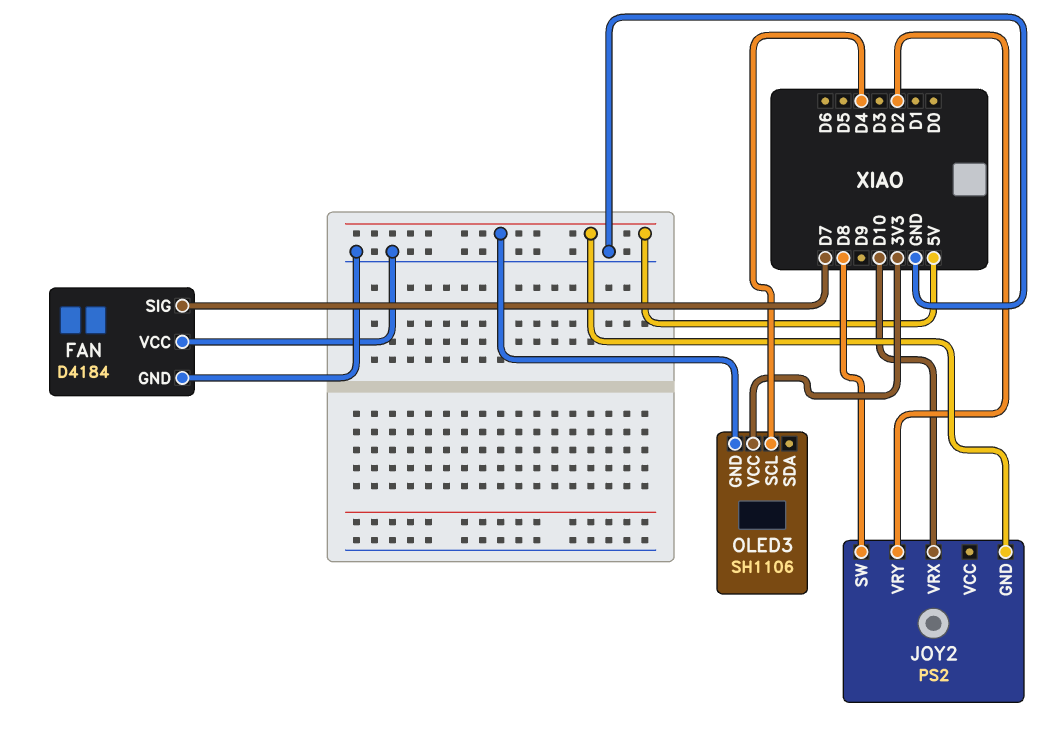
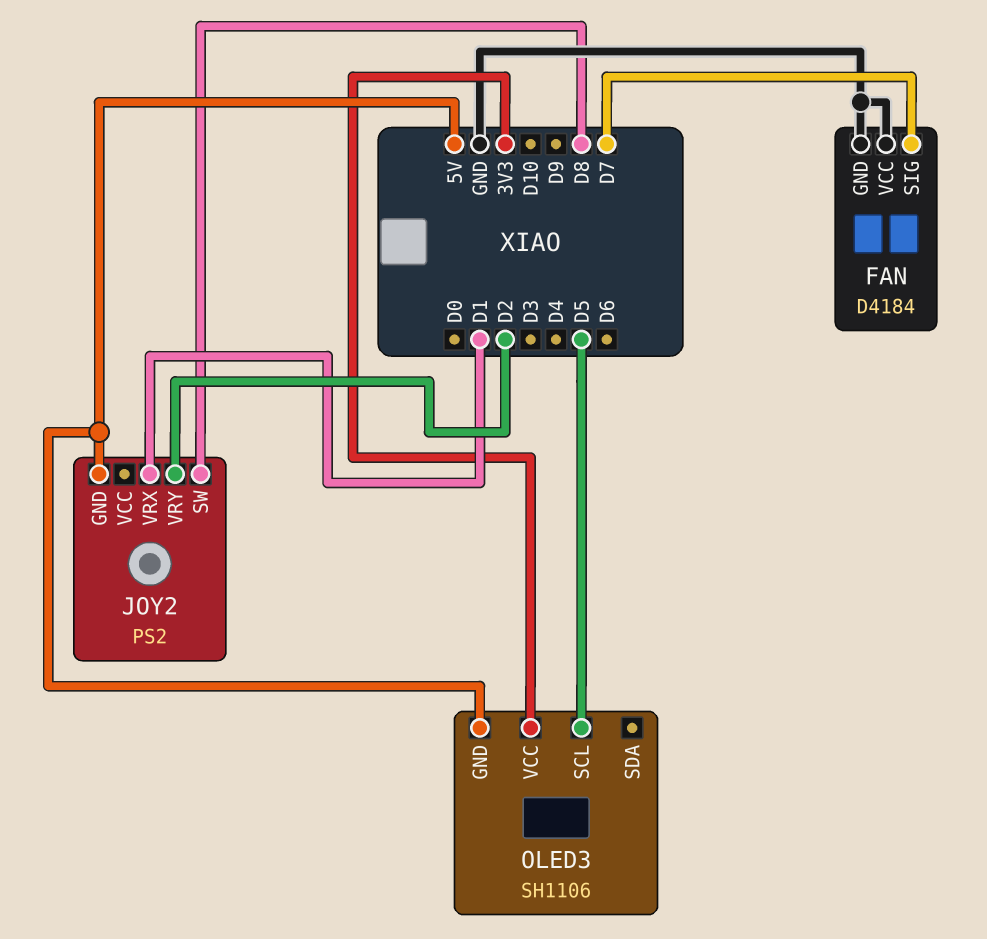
JOY2 pin VRX: D10 -> D1
OLED3 pin SCL: D4 -> D5

